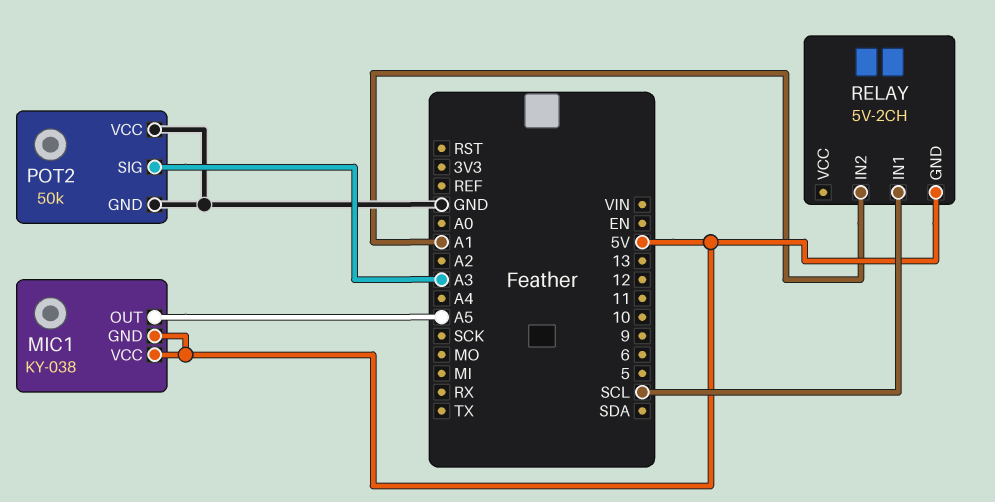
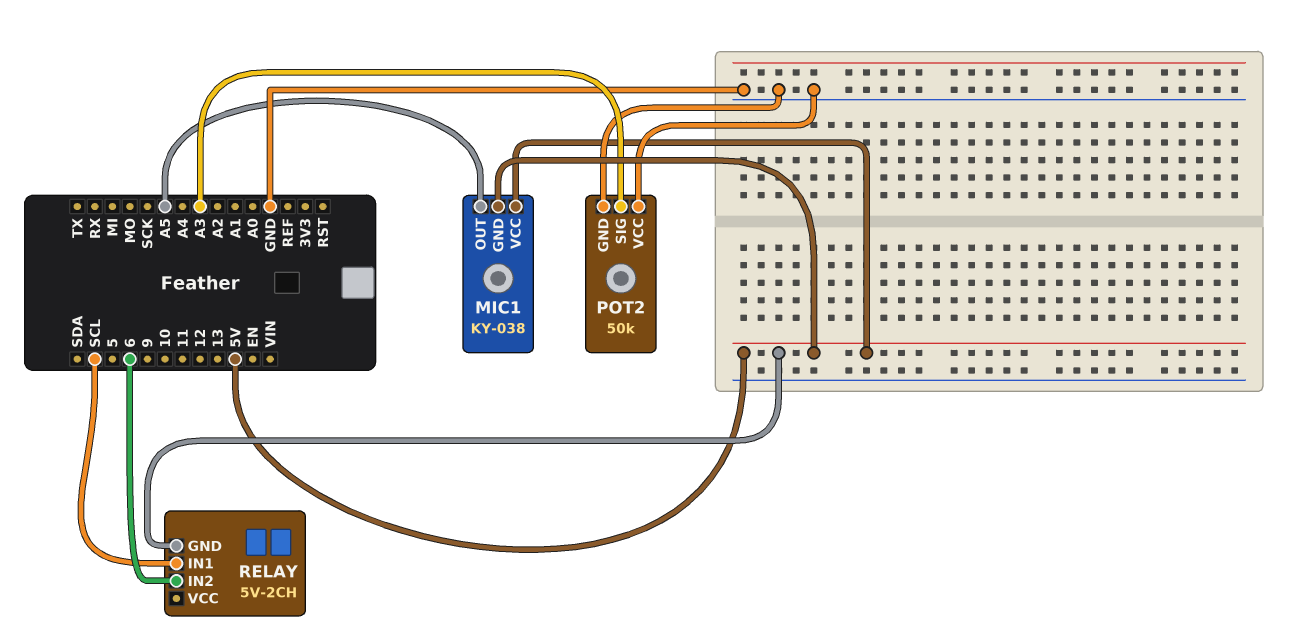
RELAY pin IN2: A1 -> 6

